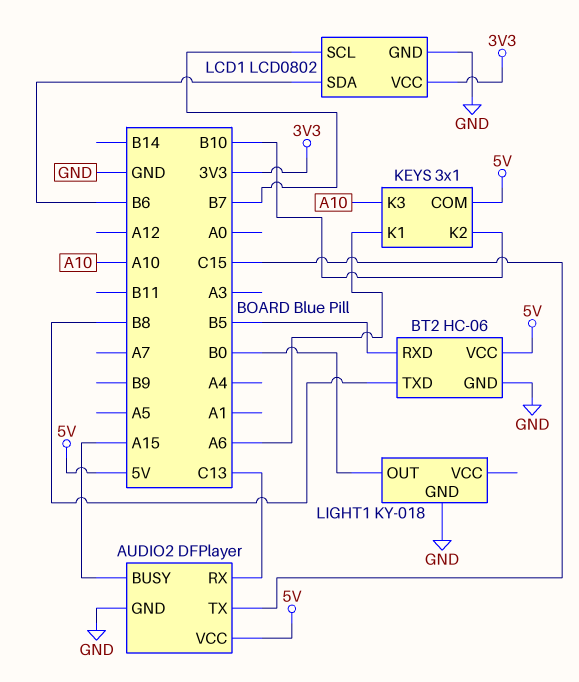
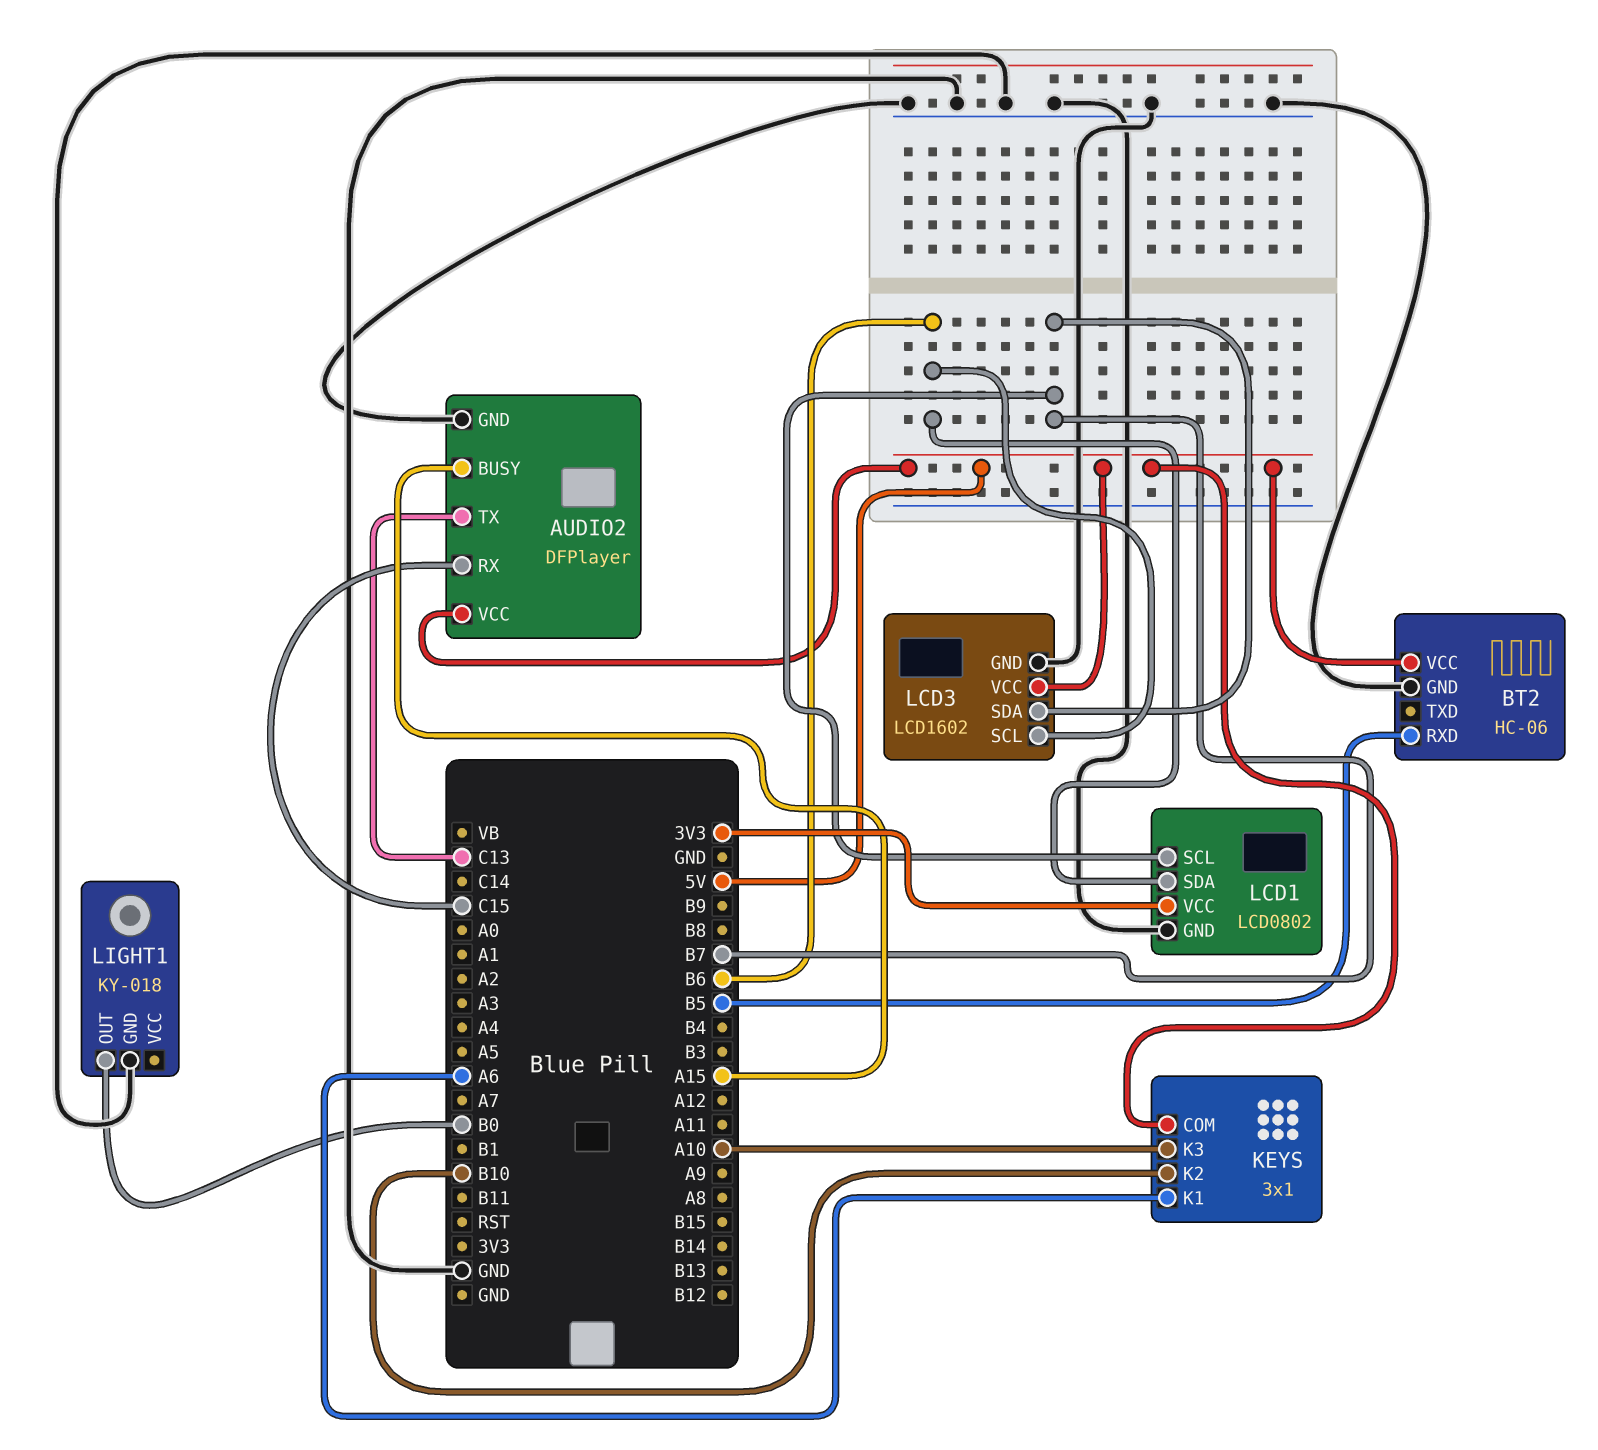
AUDIO2 pin RX: C13 -> C15
AUDIO2 pin TX: C15 -> C13
BT2 pin TXD: B8 -> none
LCD3: none -> LCD1602
LCD3 pin GND: none -> GND
LCD3 pin SCL: none -> B6
LCD3 pin SDA: none -> B7
LCD3 pin VCC: none -> 5V

